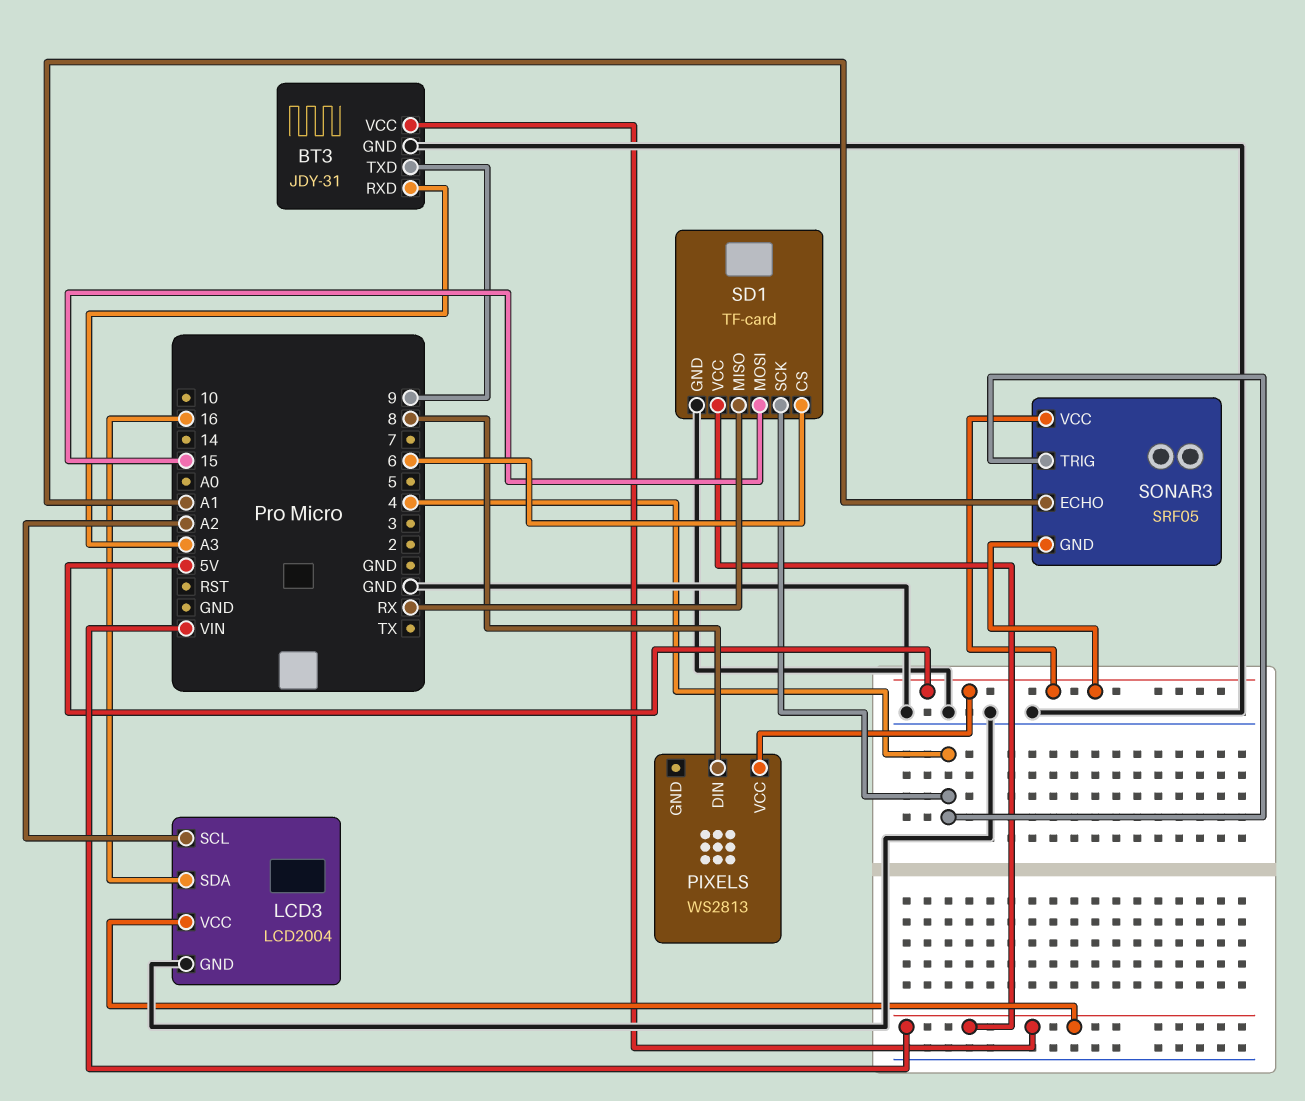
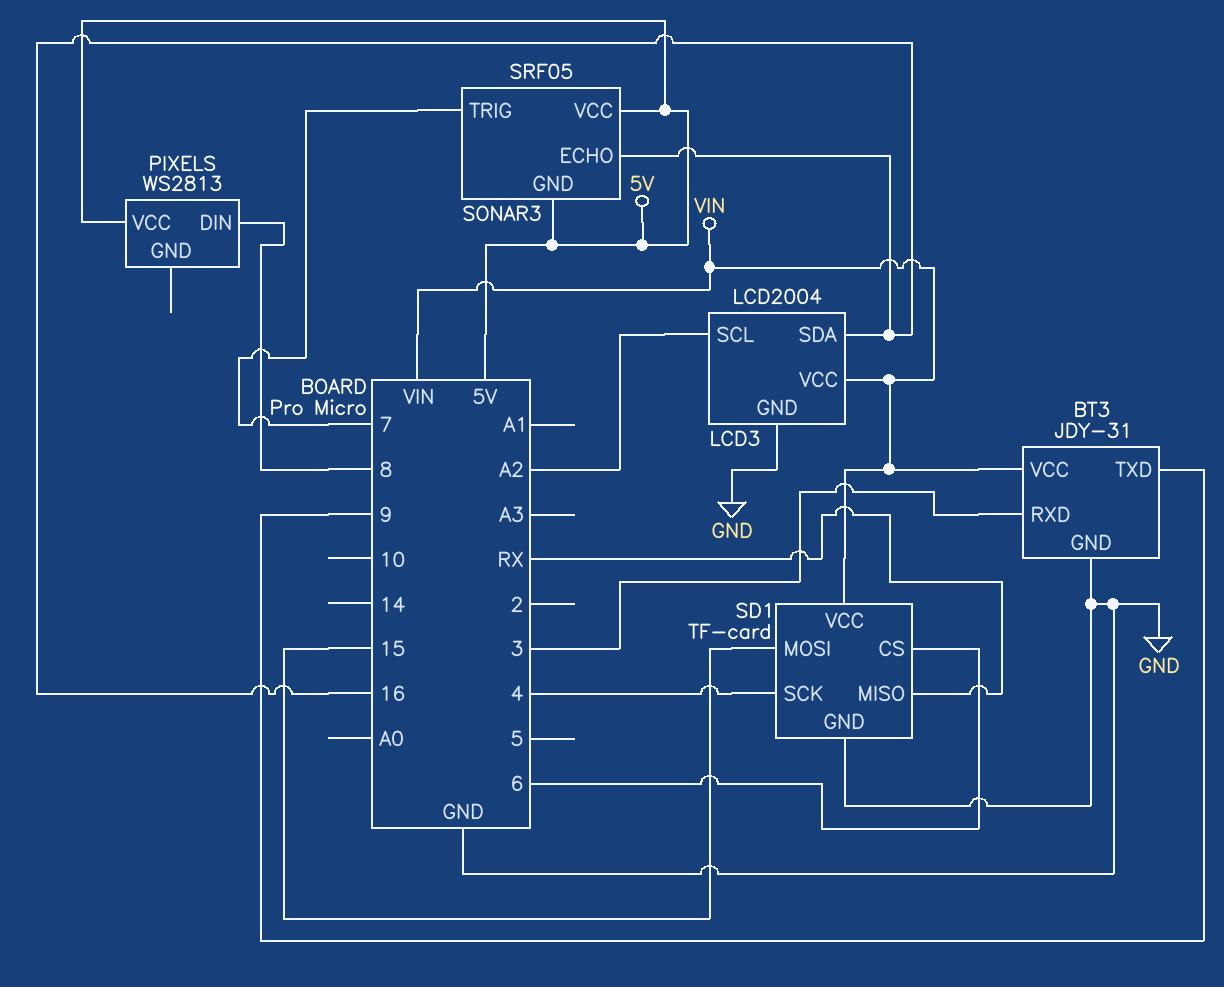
BT3 pin RXD: A3 -> 3
SONAR3 pin ECHO: A1 -> 16
SONAR3 pin TRIG: 4 -> 7

